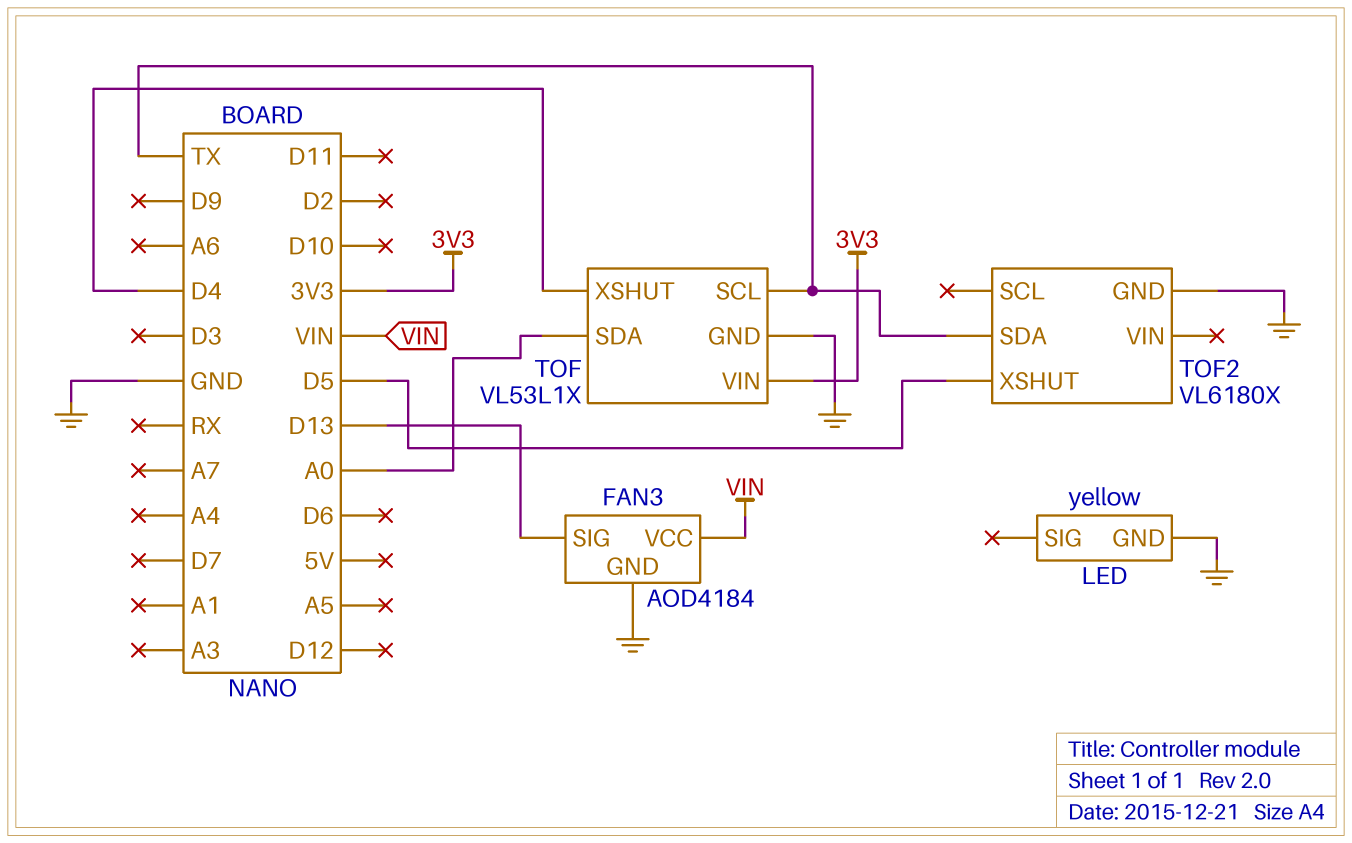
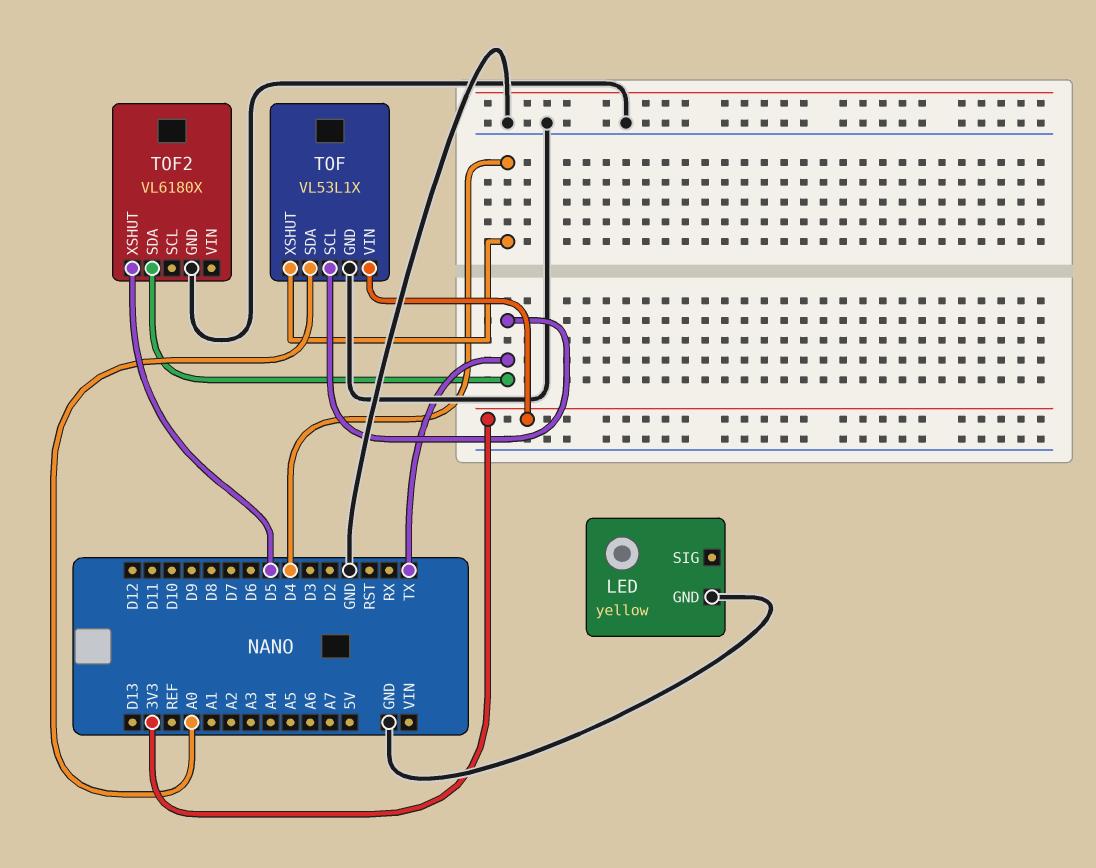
FAN3: AOD4184 -> none
FAN3 pin GND: GND -> none
FAN3 pin SIG: D13 -> none
FAN3 pin VCC: VIN -> none

